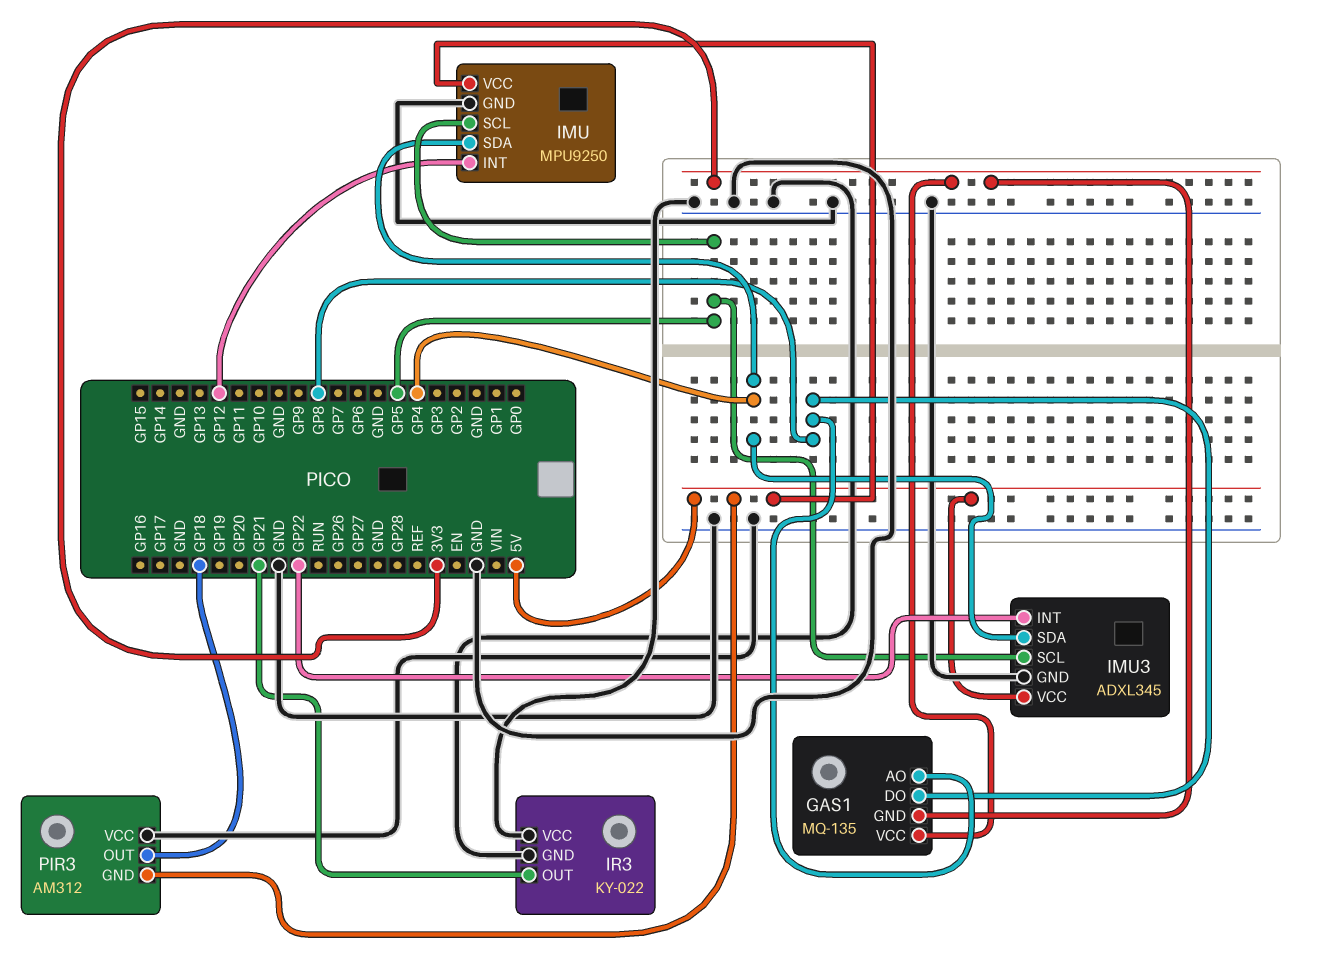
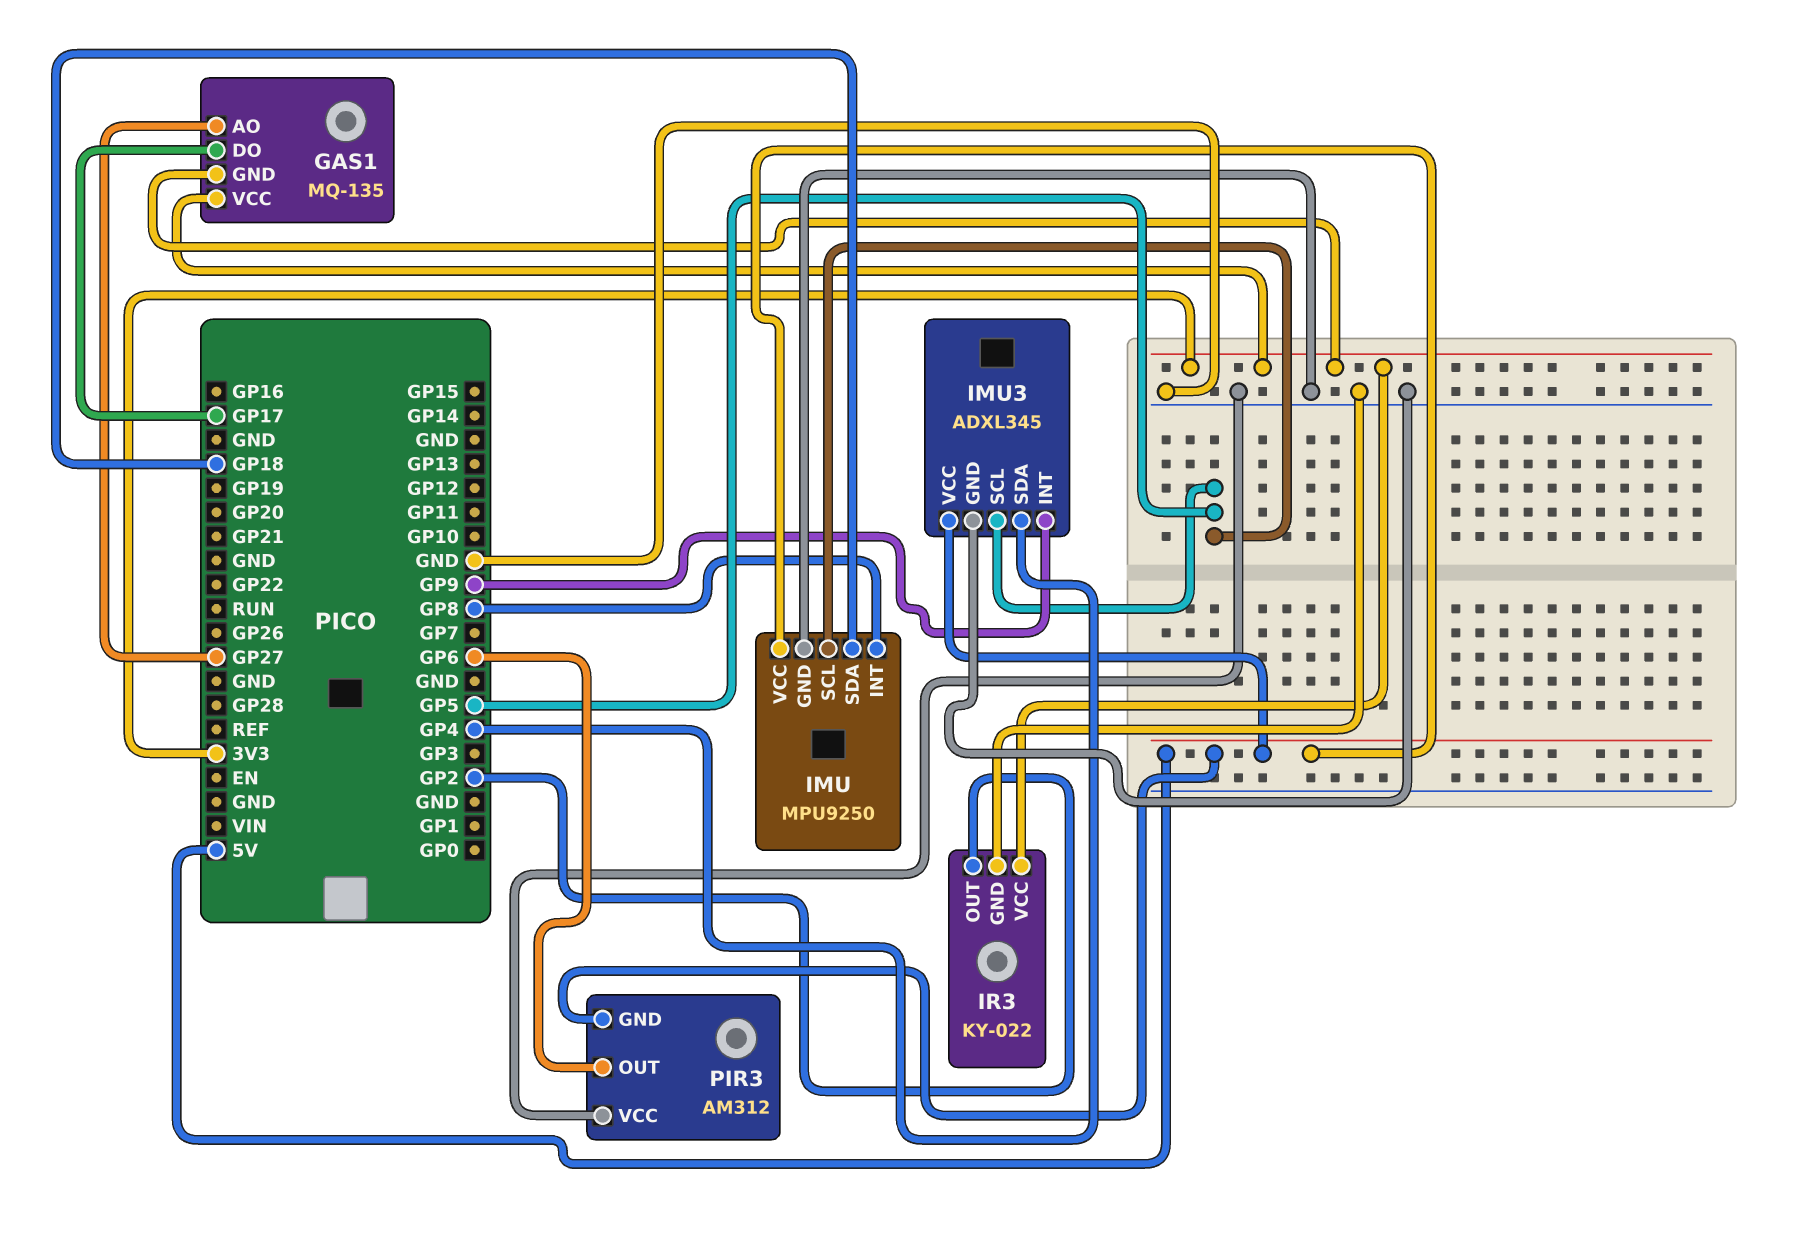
GAS1 pin AO: GP8 -> GP27
GAS1 pin DO: GP8 -> GP17
IMU pin INT: GP12 -> GP8
IMU pin SDA: GP4 -> GP18
IMU3 pin INT: GP22 -> GP9
IR3 pin OUT: GP21 -> GP2
IR3 pin VCC: GND -> 3V3
PIR3 pin OUT: GP18 -> GP6

